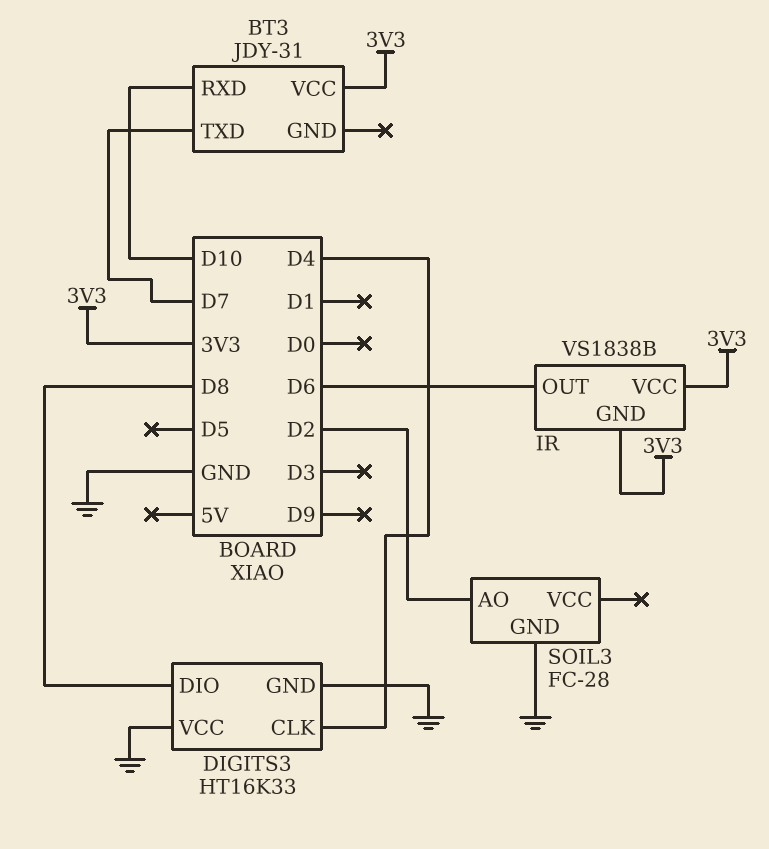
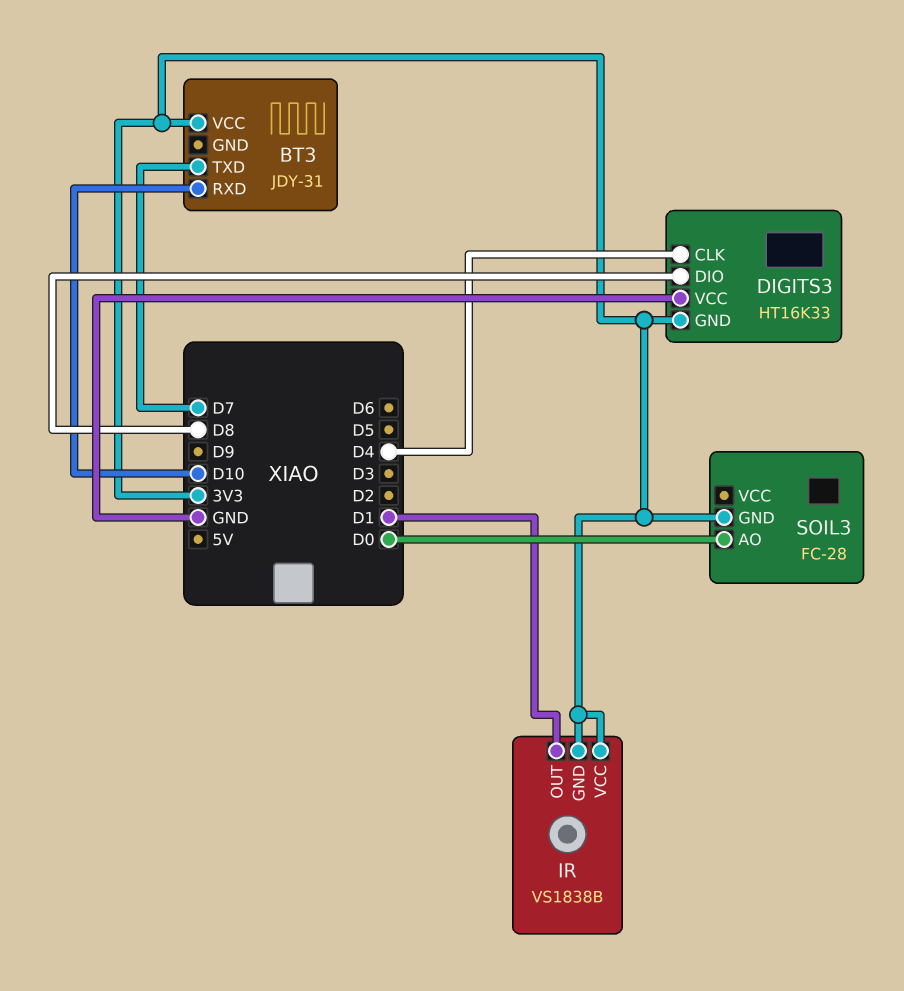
DIGITS3 pin GND: GND -> 3V3
IR pin OUT: D6 -> D1
SOIL3 pin AO: D2 -> D0
SOIL3 pin GND: GND -> 3V3

